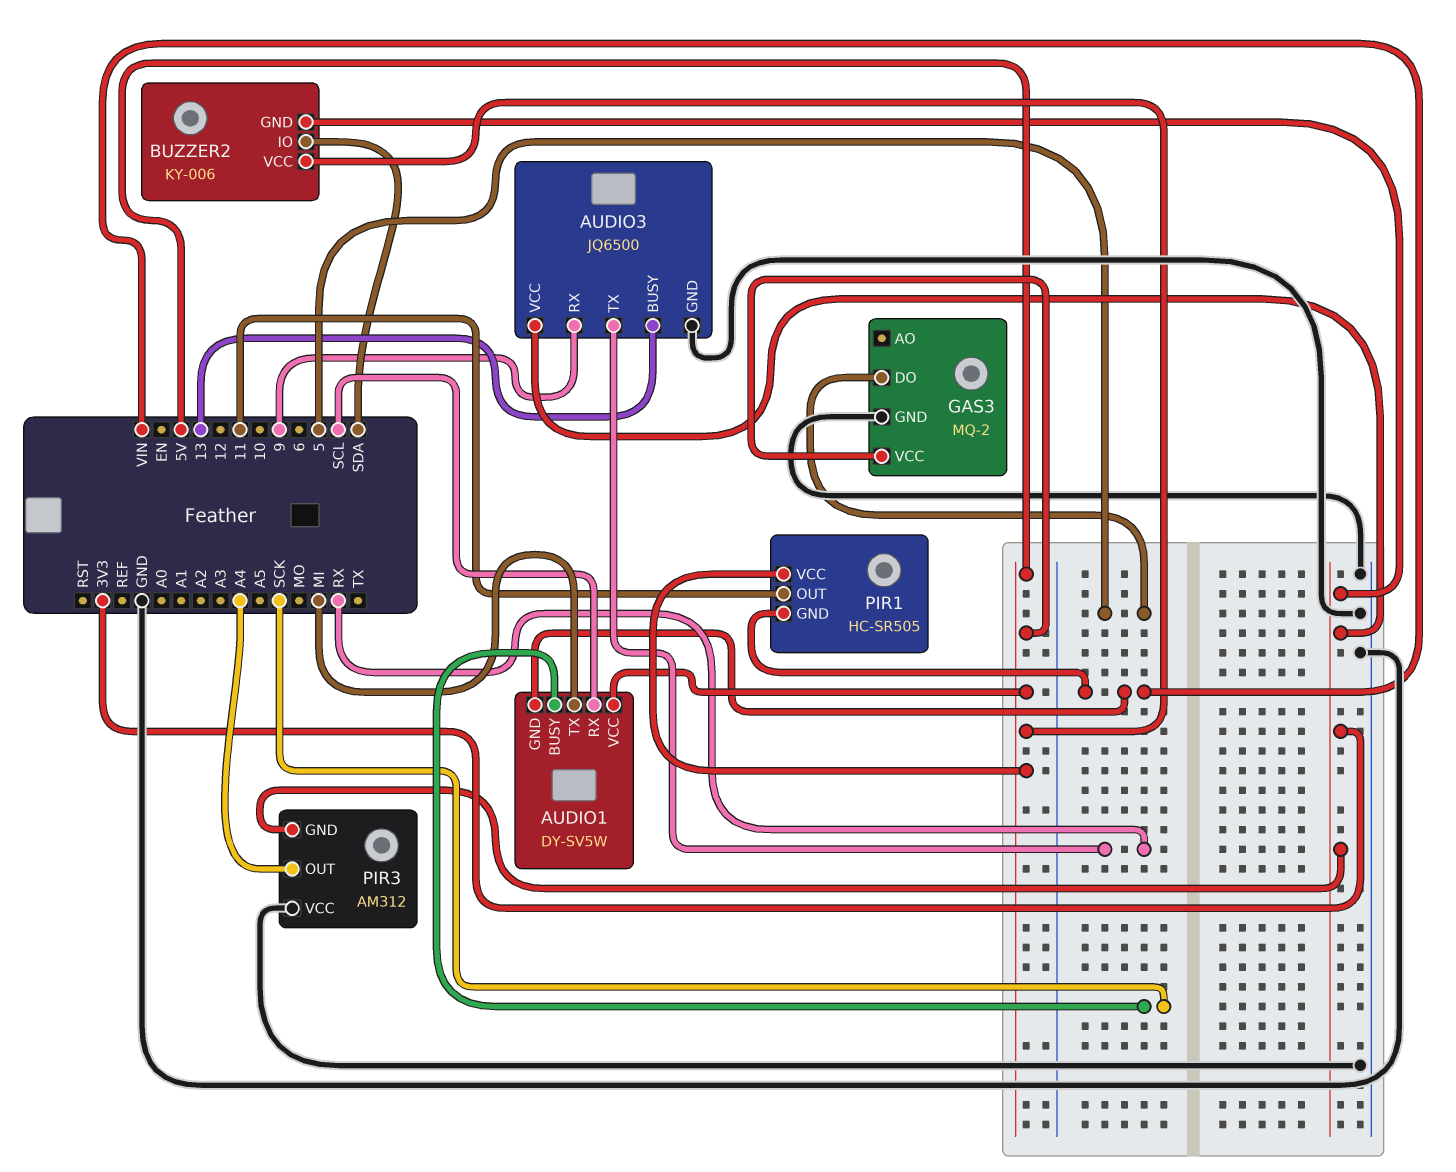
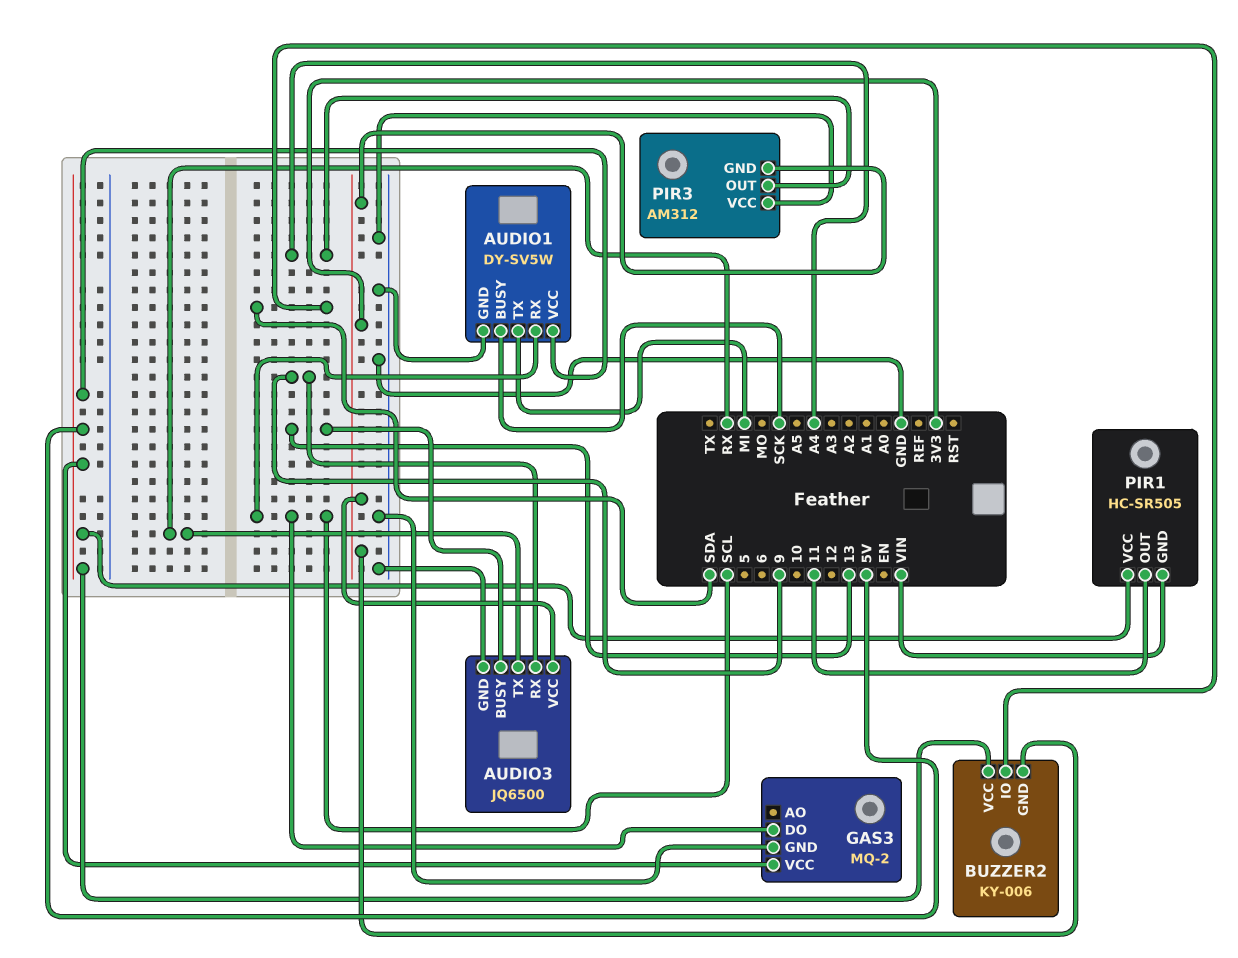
AUDIO1 pin GND: VIN -> GND
GAS3 pin DO: 5 -> SCL

